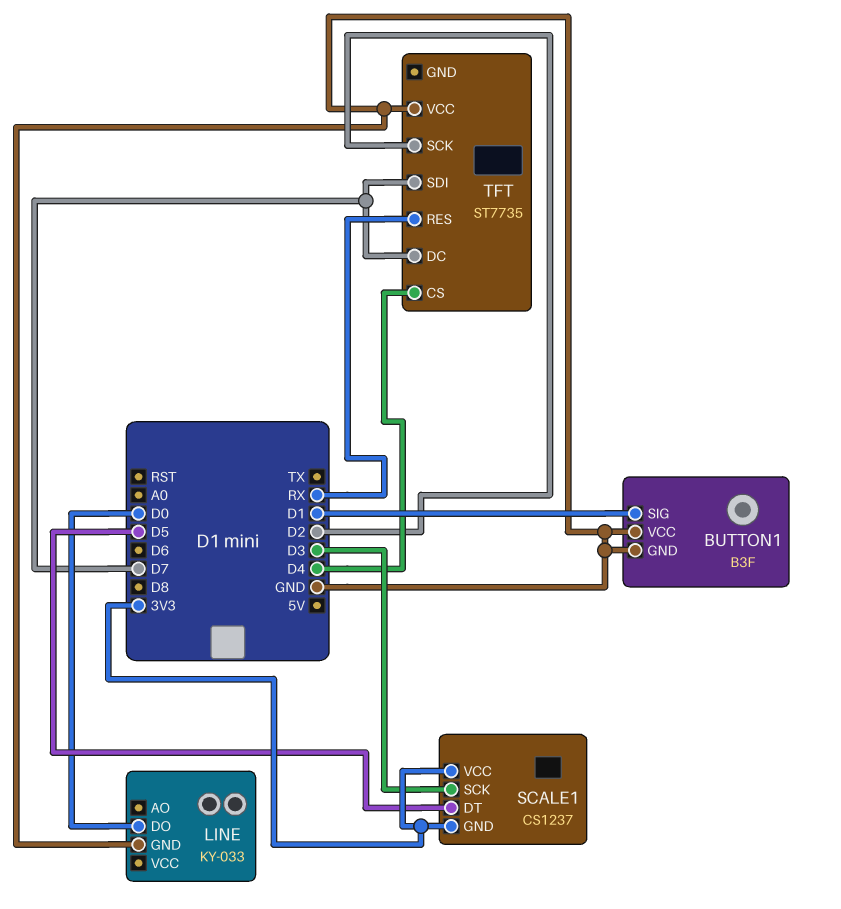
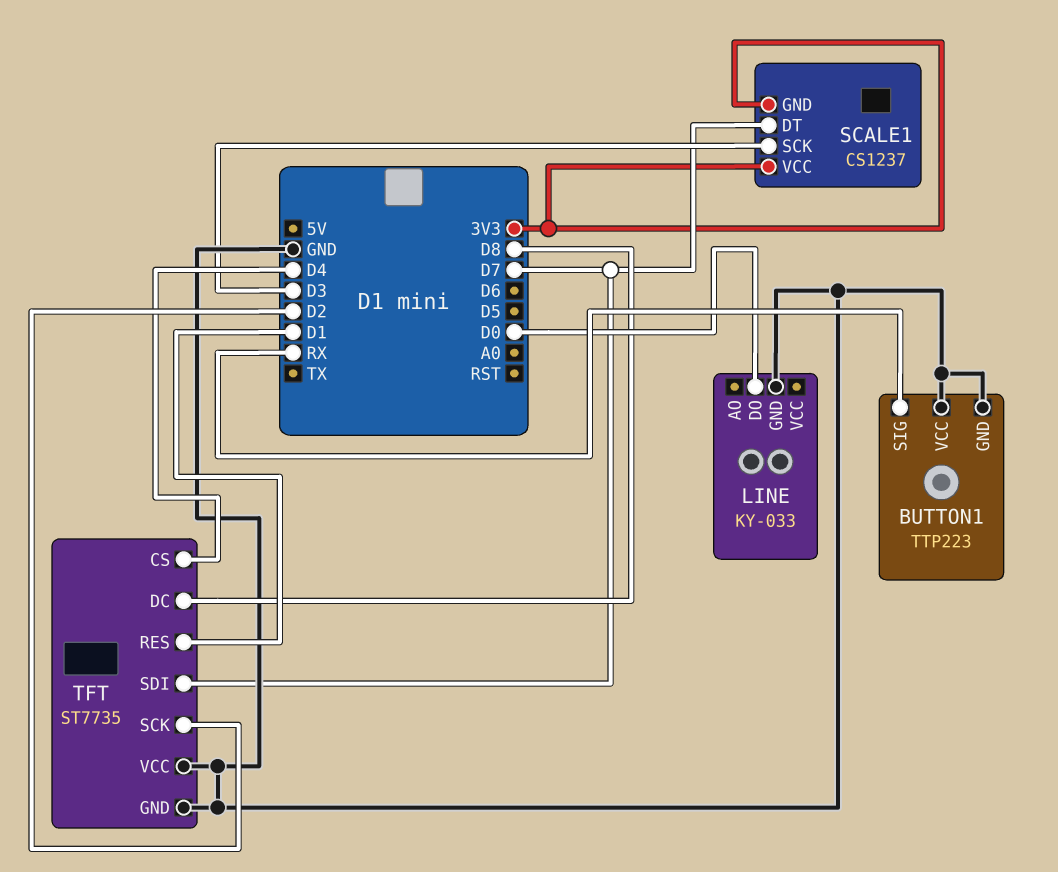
BUTTON1: B3F -> TTP223
BUTTON1 pin SIG: D1 -> RX
SCALE1 pin DT: D5 -> D7
TFT pin DC: D7 -> D8
TFT pin GND: none -> GND
TFT pin RES: RX -> D1

